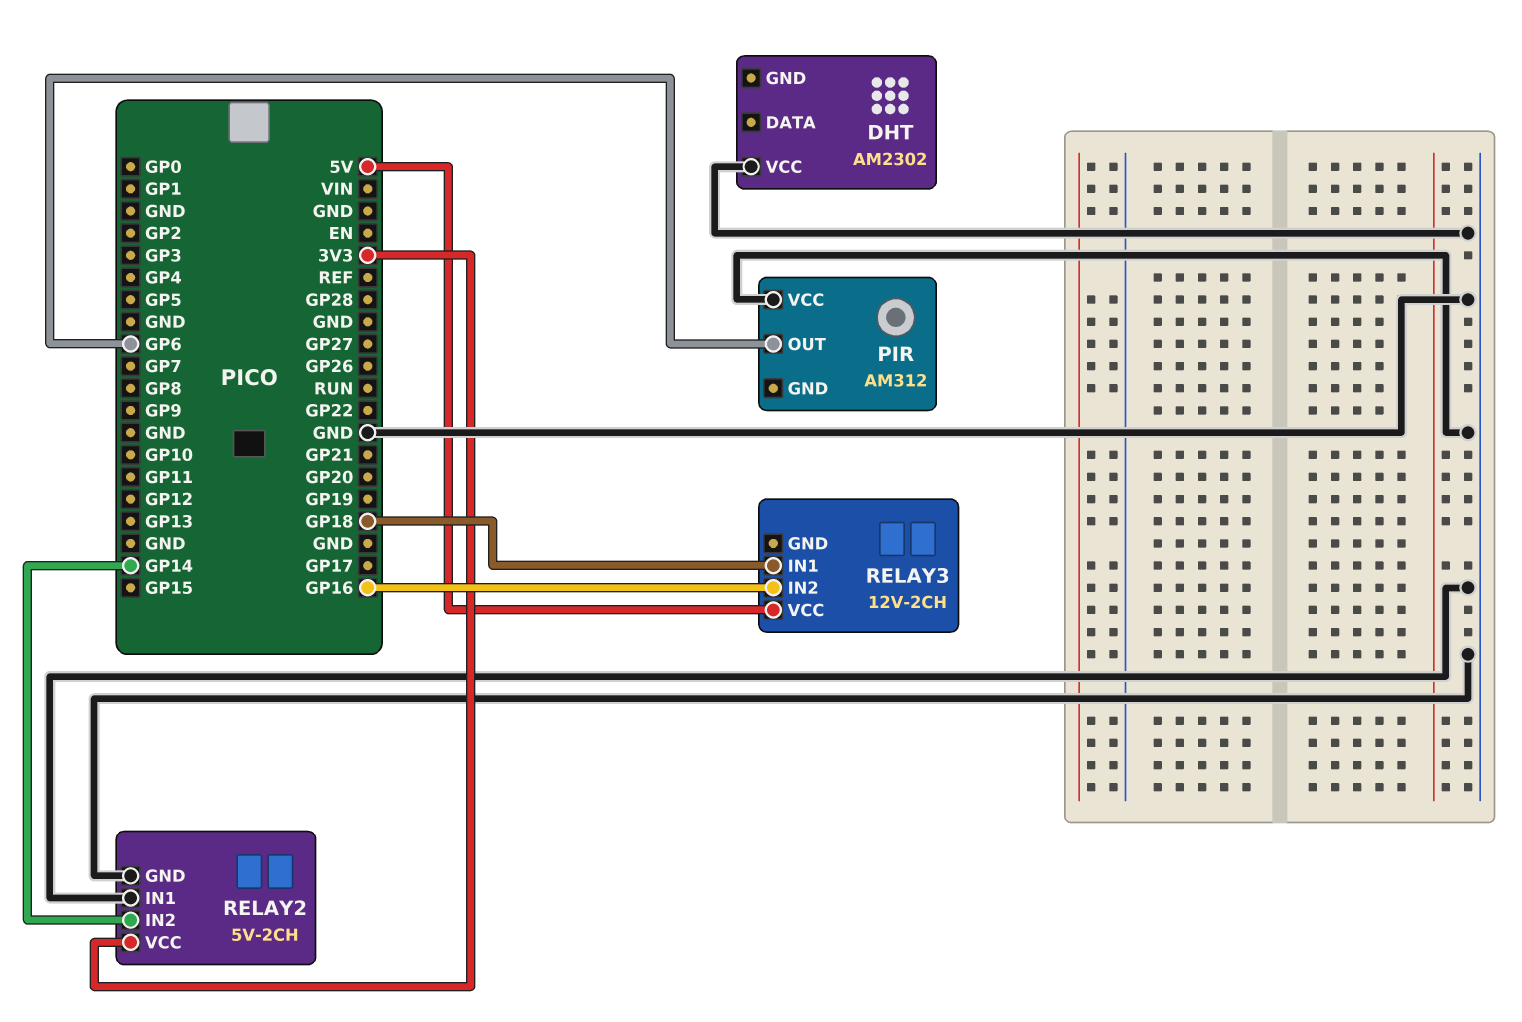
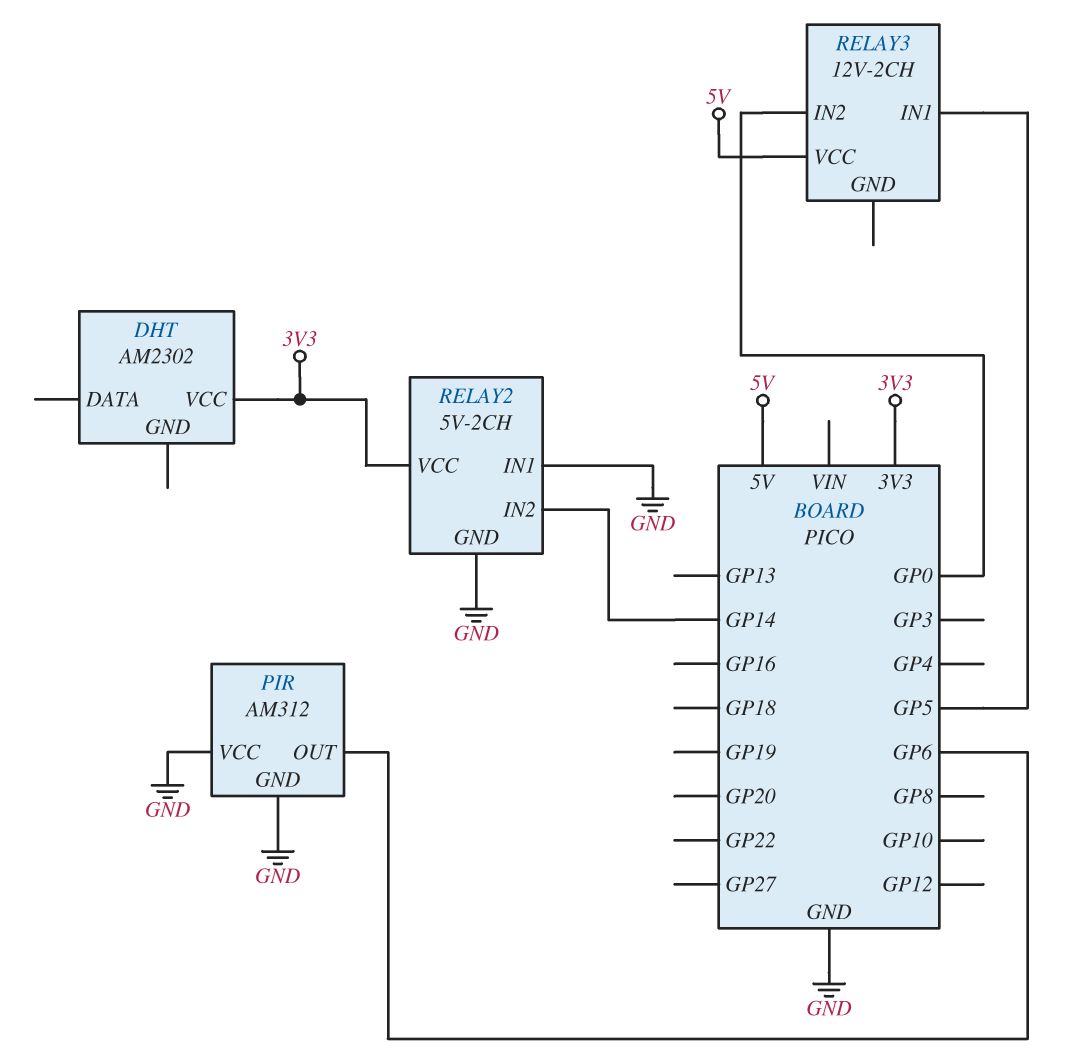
DHT pin VCC: GND -> 3V3
PIR pin GND: none -> GND
RELAY3 pin IN1: GP18 -> GP5
RELAY3 pin IN2: GP16 -> GP0

